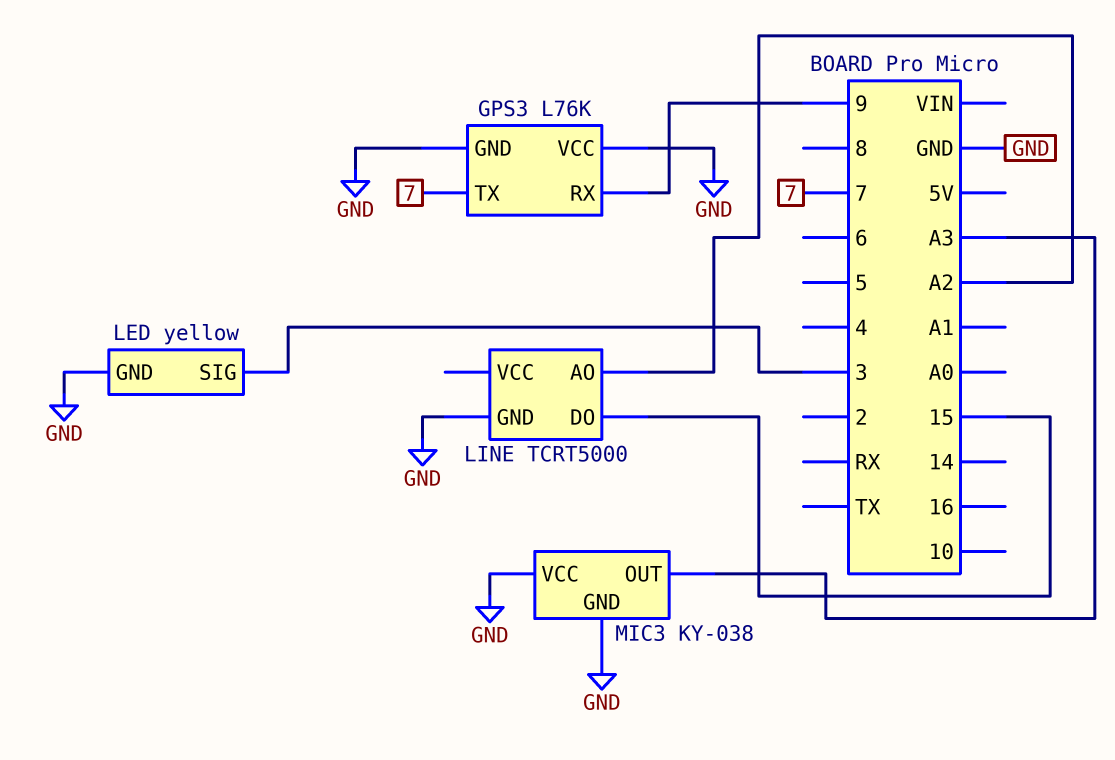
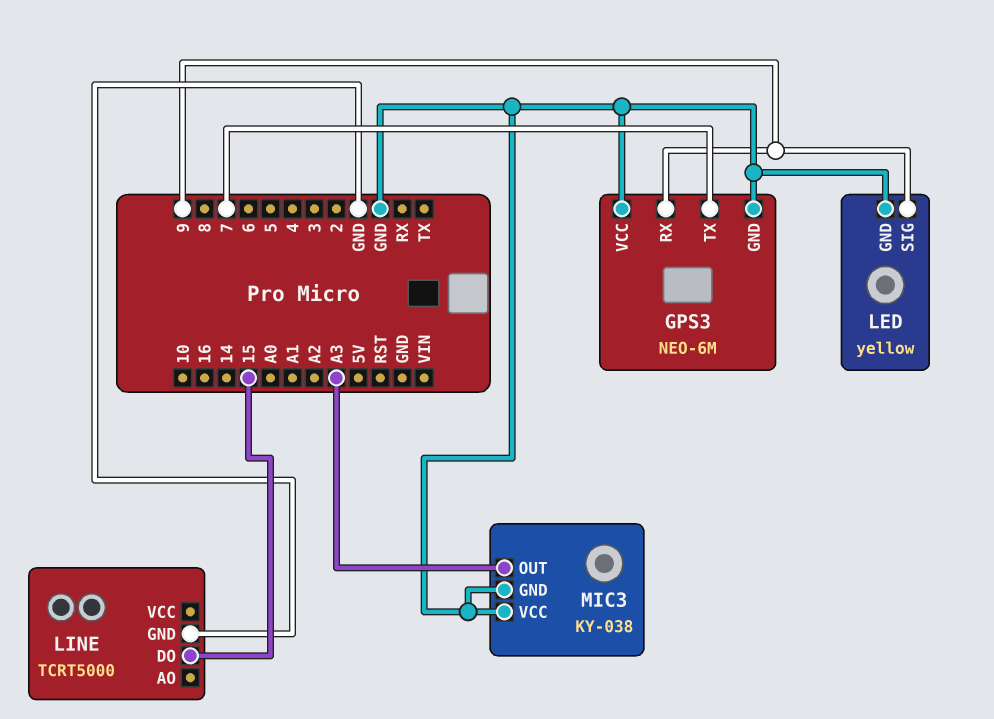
GPS3: L76K -> NEO-6M
LED pin SIG: 3 -> 9
LINE pin AO: A2 -> none

